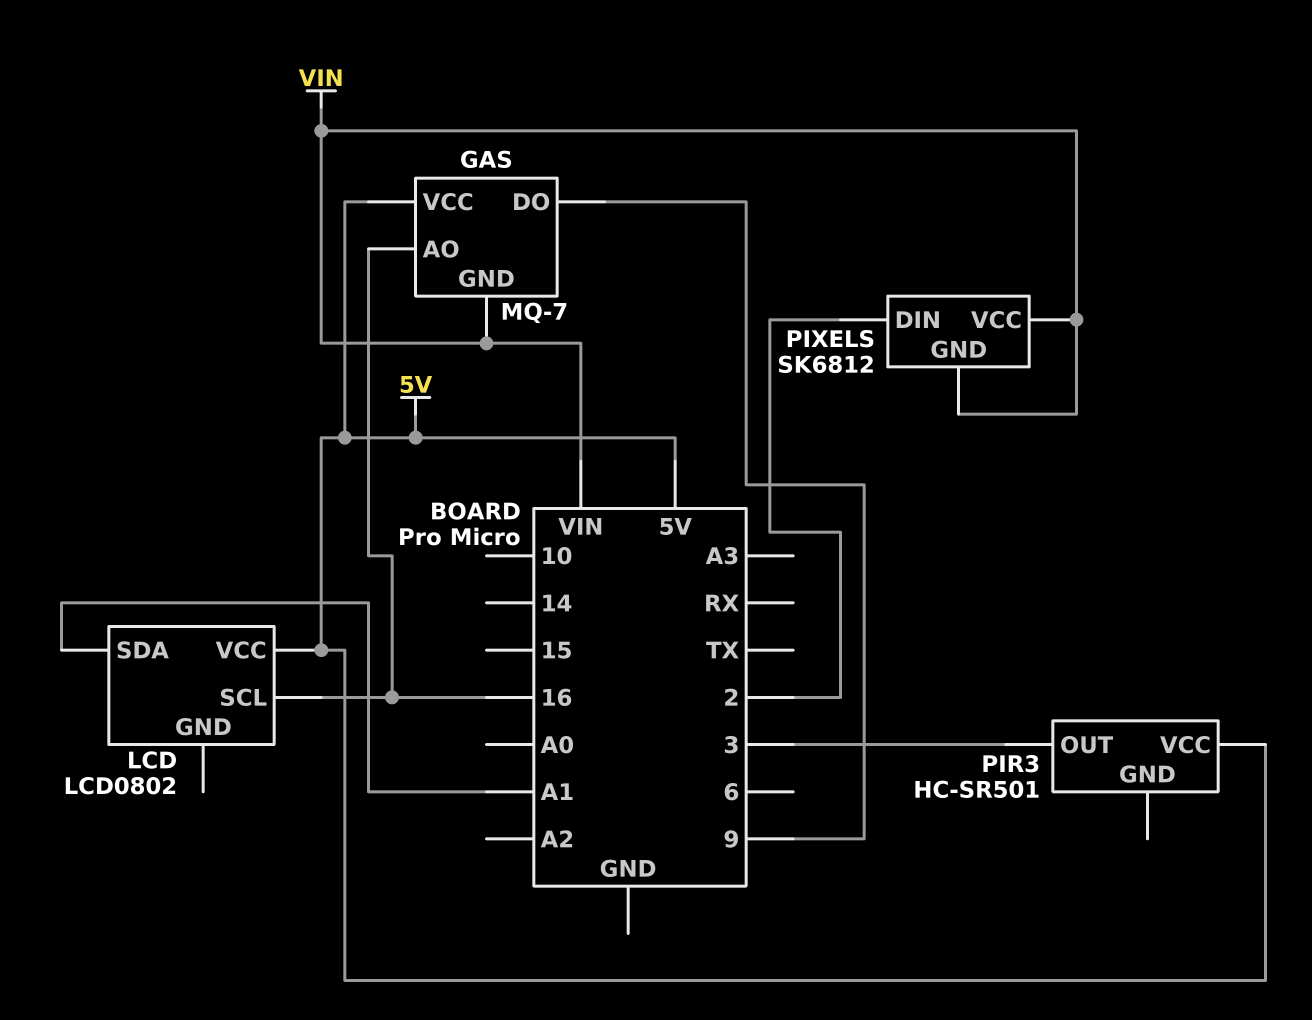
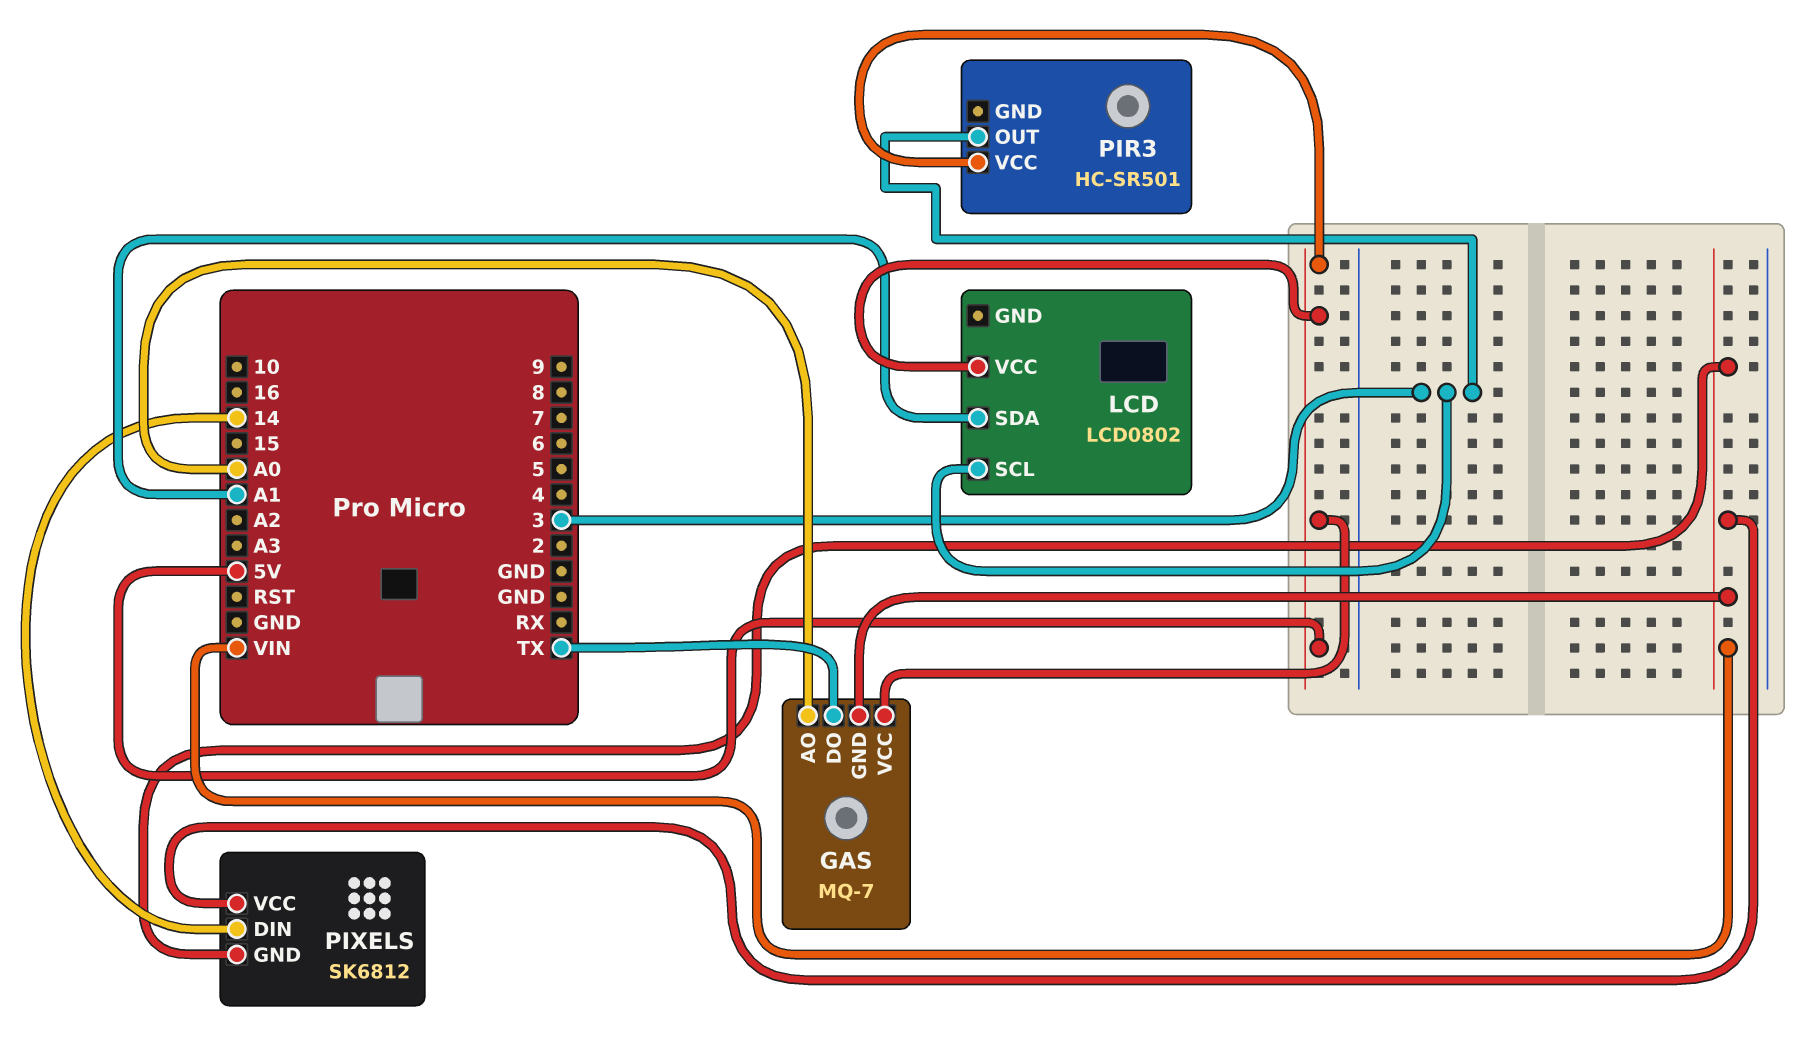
GAS pin AO: 16 -> A0
GAS pin DO: 9 -> TX
LCD pin SCL: 16 -> 3
PIXELS pin DIN: 2 -> 14

